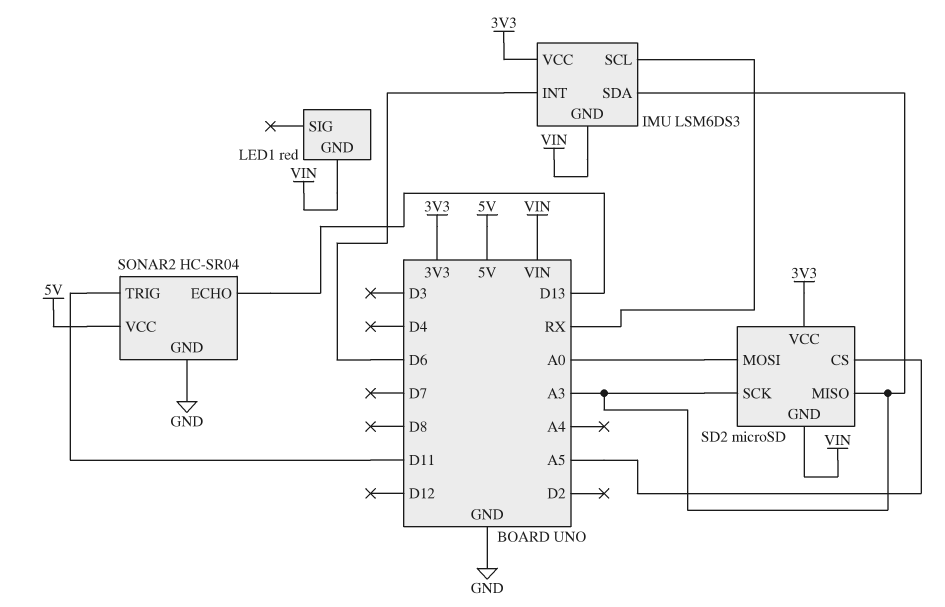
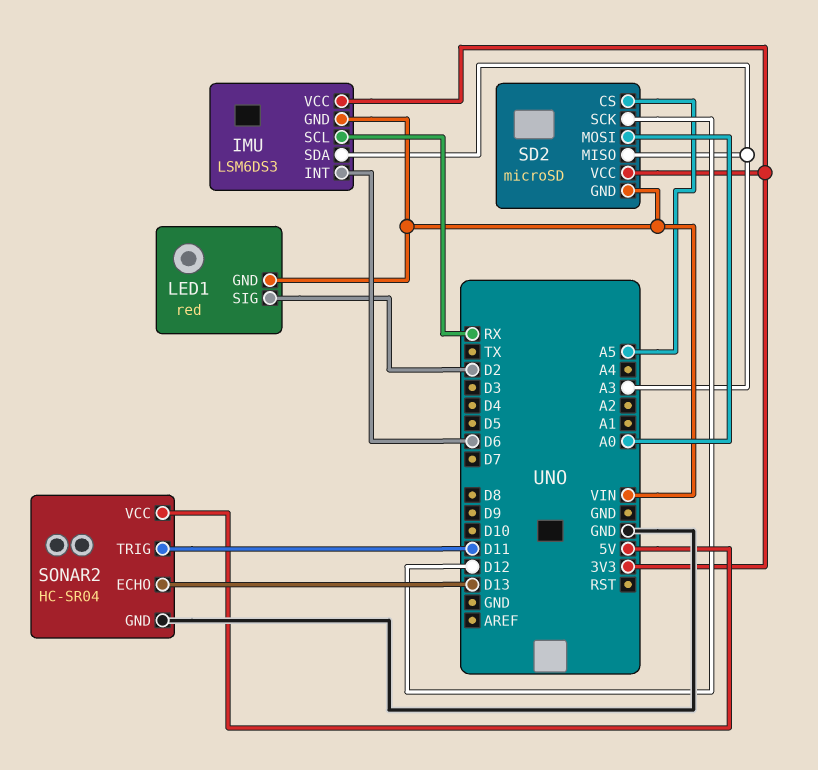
LED1 pin SIG: none -> D2
SD2 pin SCK: A3 -> D12

